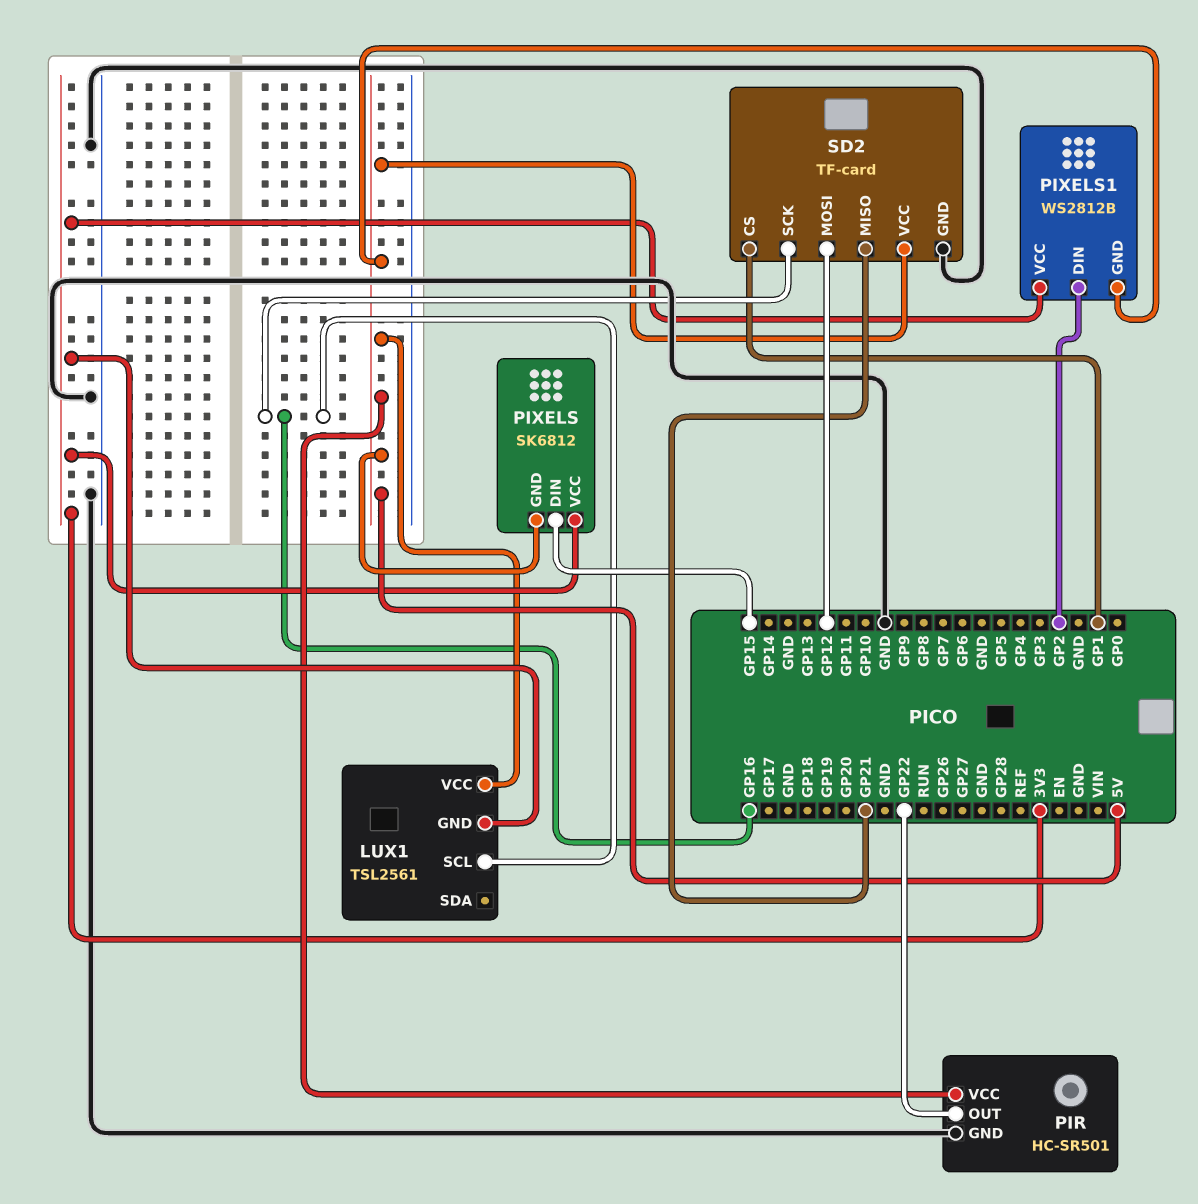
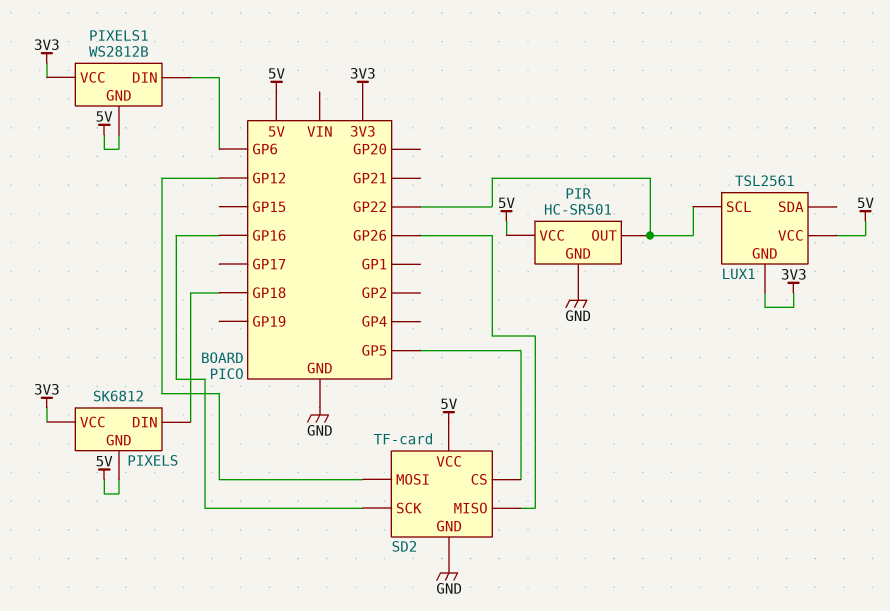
LUX1 pin SCL: GP16 -> GP22
PIXELS pin DIN: GP15 -> GP18
PIXELS1 pin DIN: GP2 -> GP6
SD2 pin CS: GP1 -> GP5
SD2 pin MISO: GP21 -> GP26

